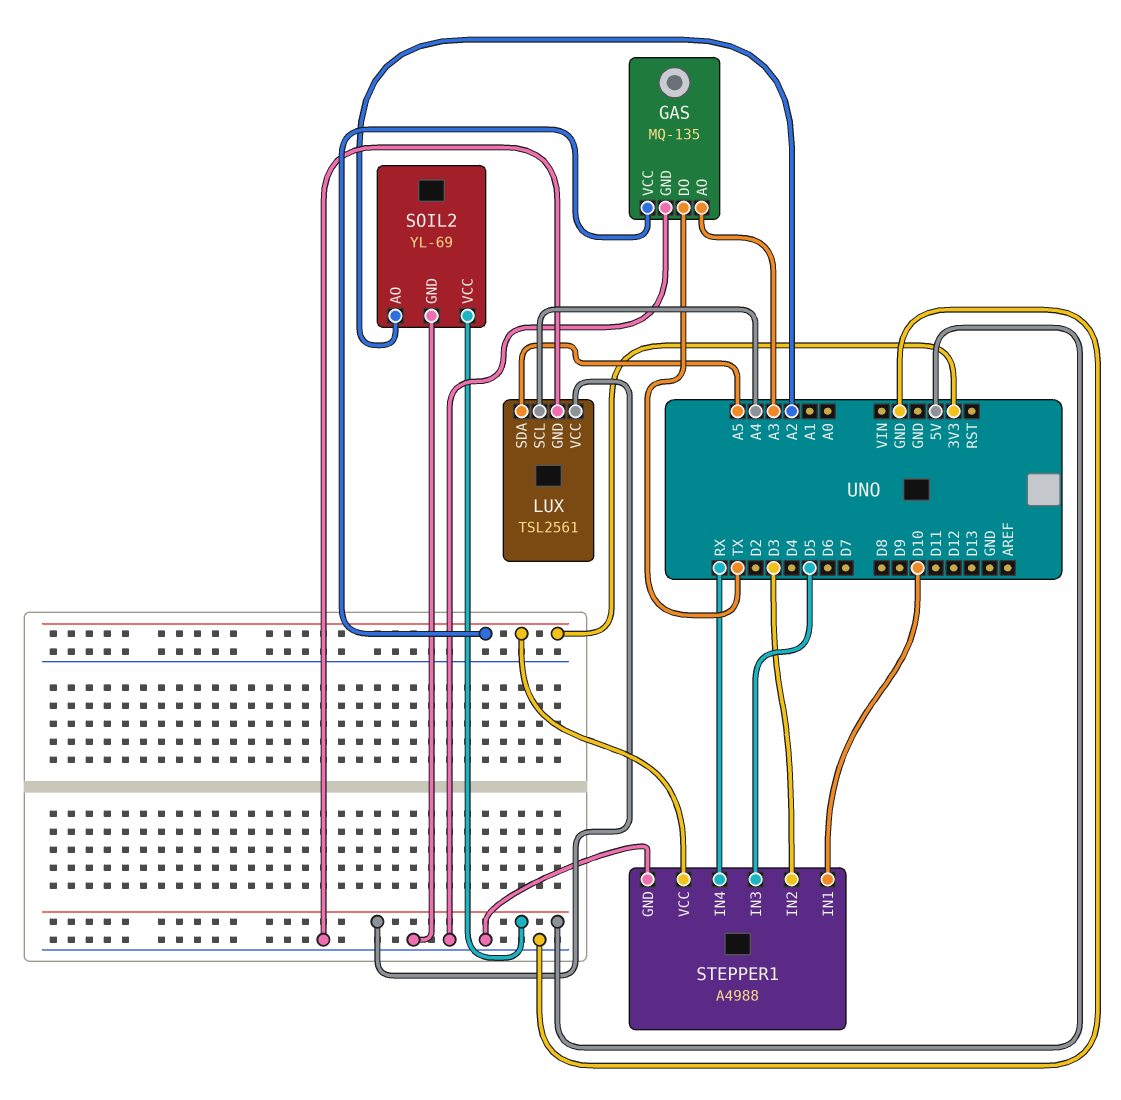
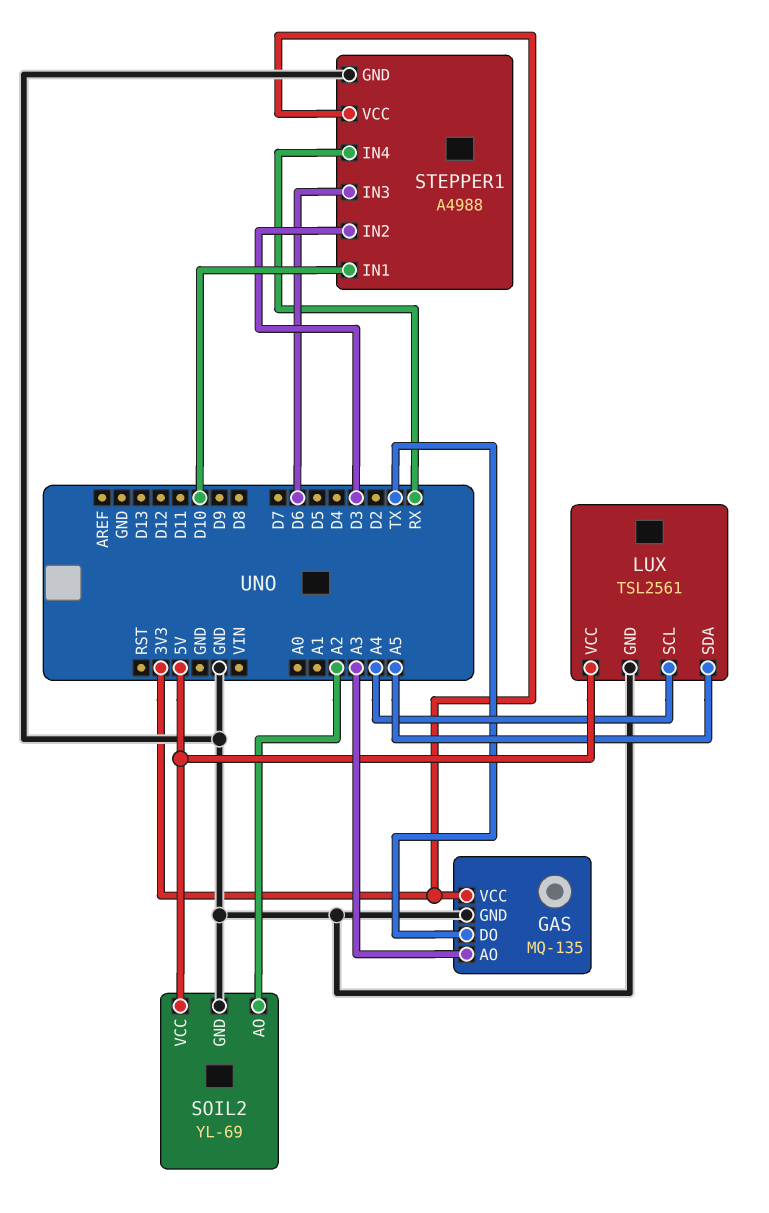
STEPPER1 pin IN3: D5 -> D6

